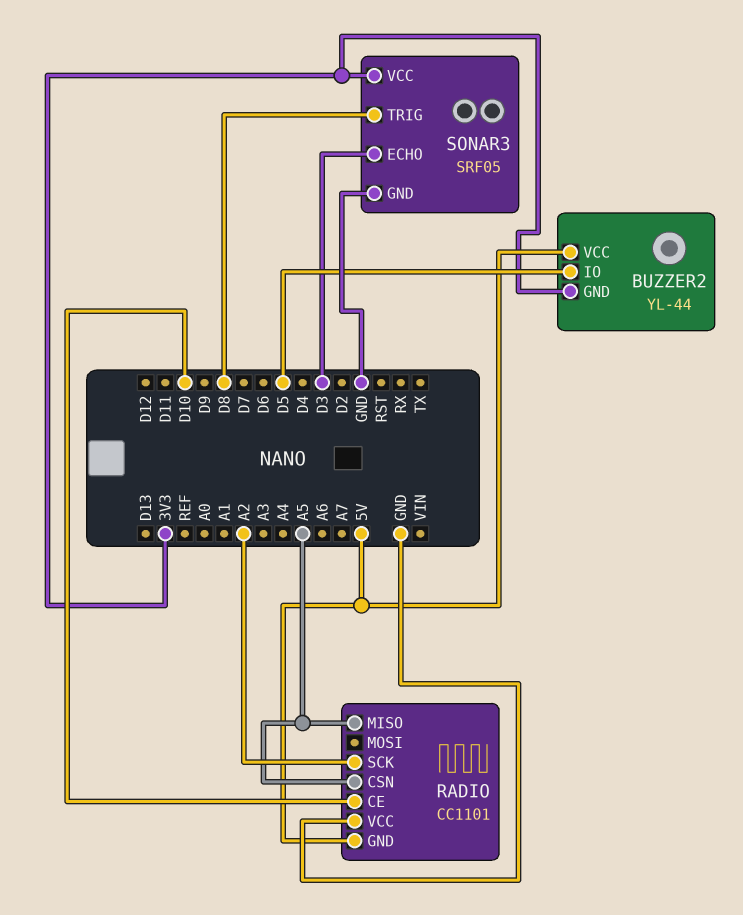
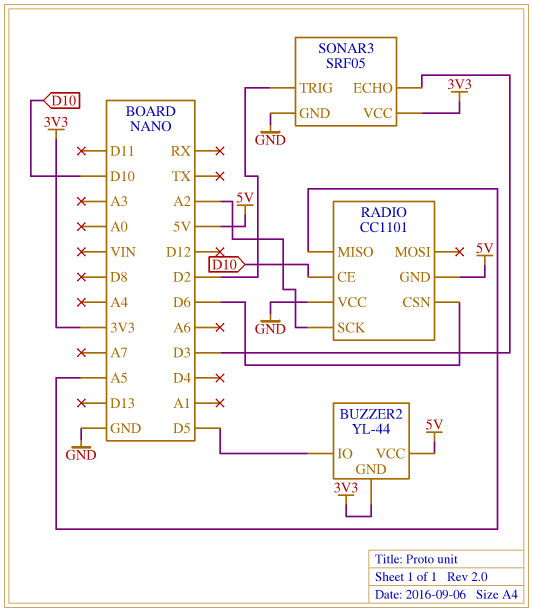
RADIO pin CSN: A5 -> D6
SONAR3 pin TRIG: D8 -> D2

